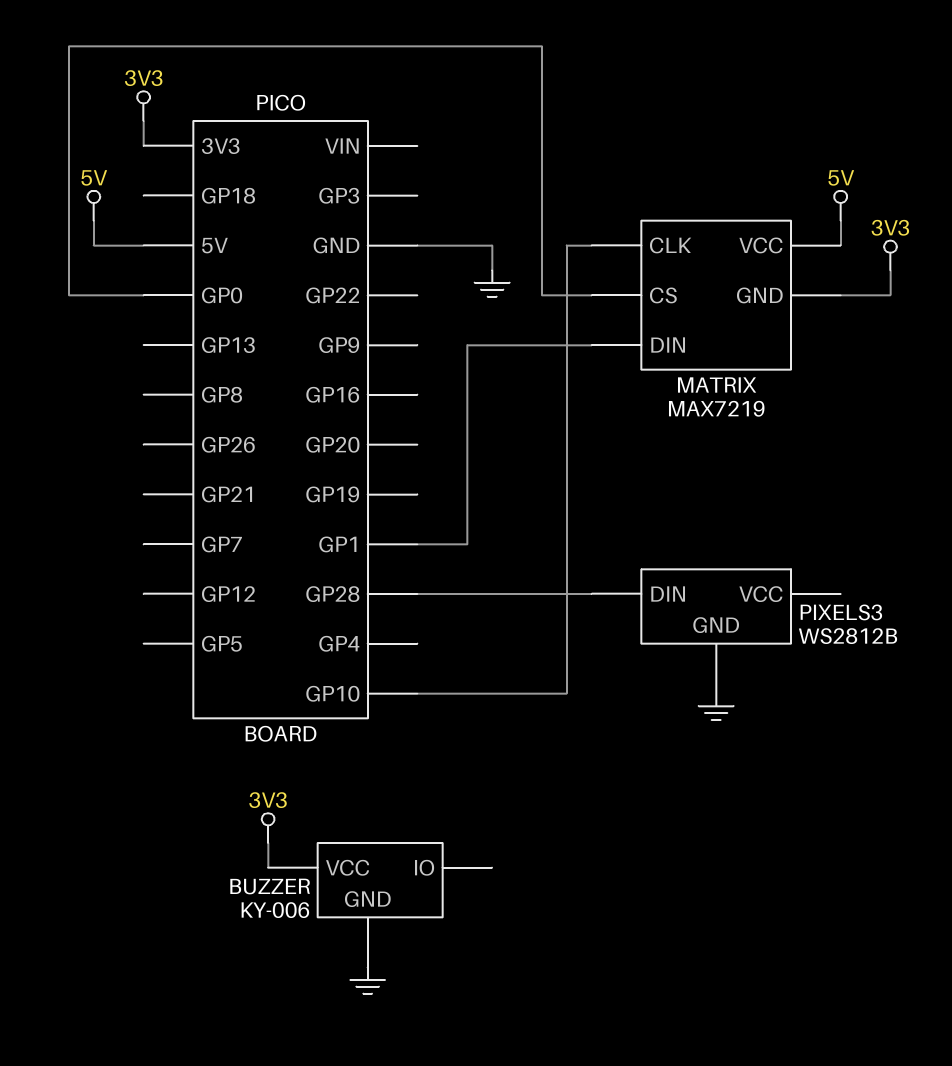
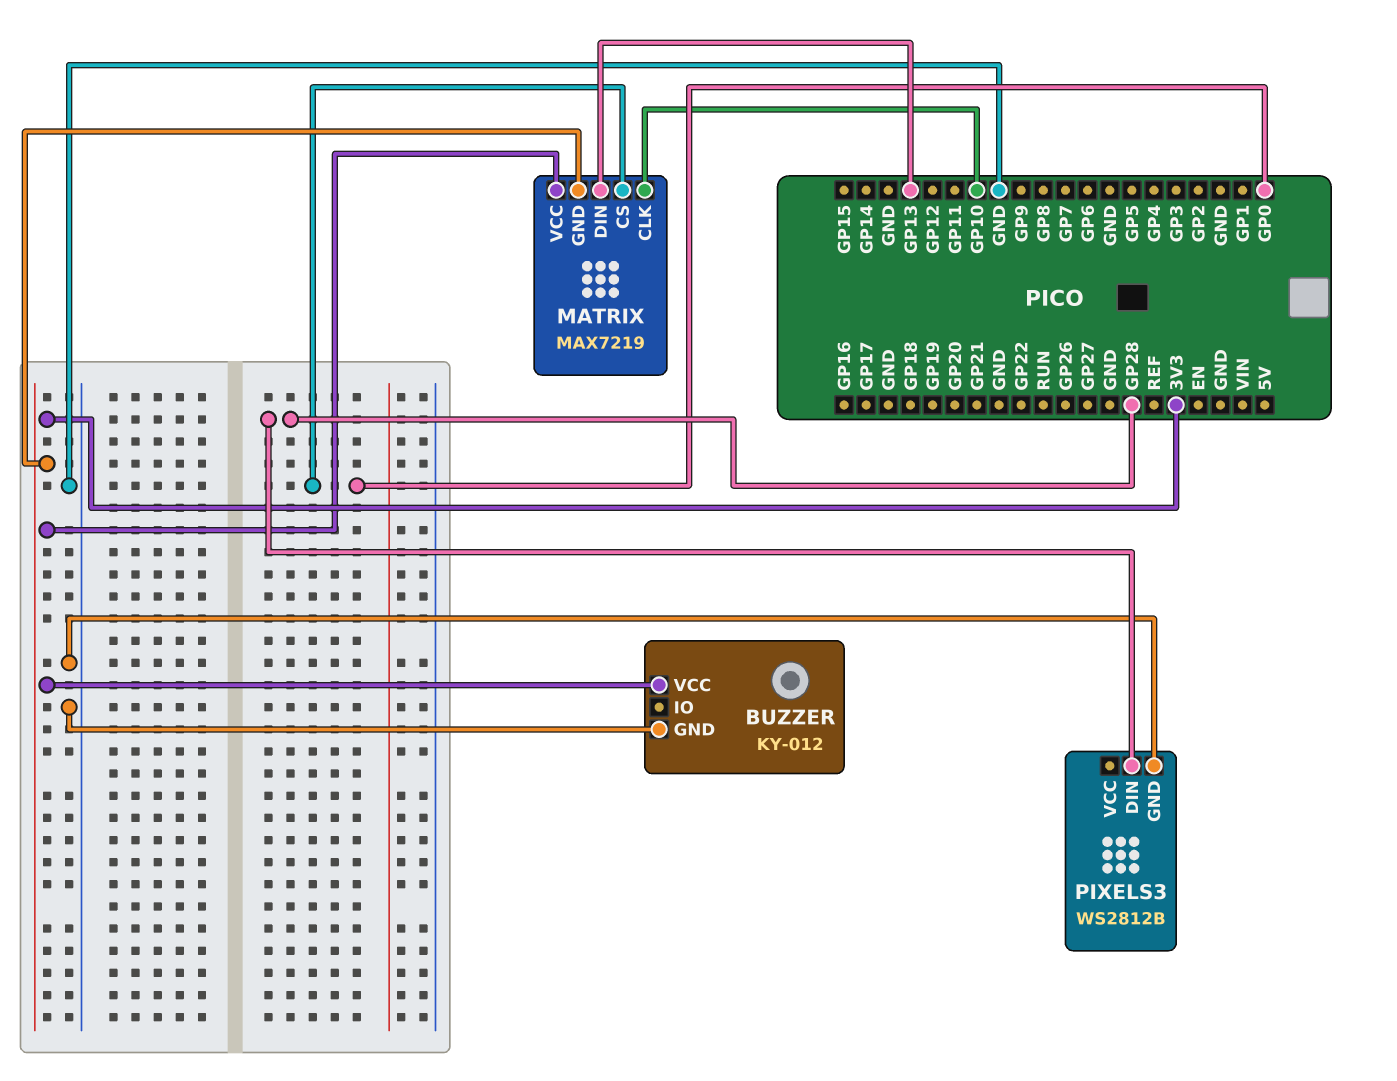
BUZZER: KY-006 -> KY-012
MATRIX pin DIN: GP1 -> GP13
MATRIX pin VCC: 5V -> 3V3

